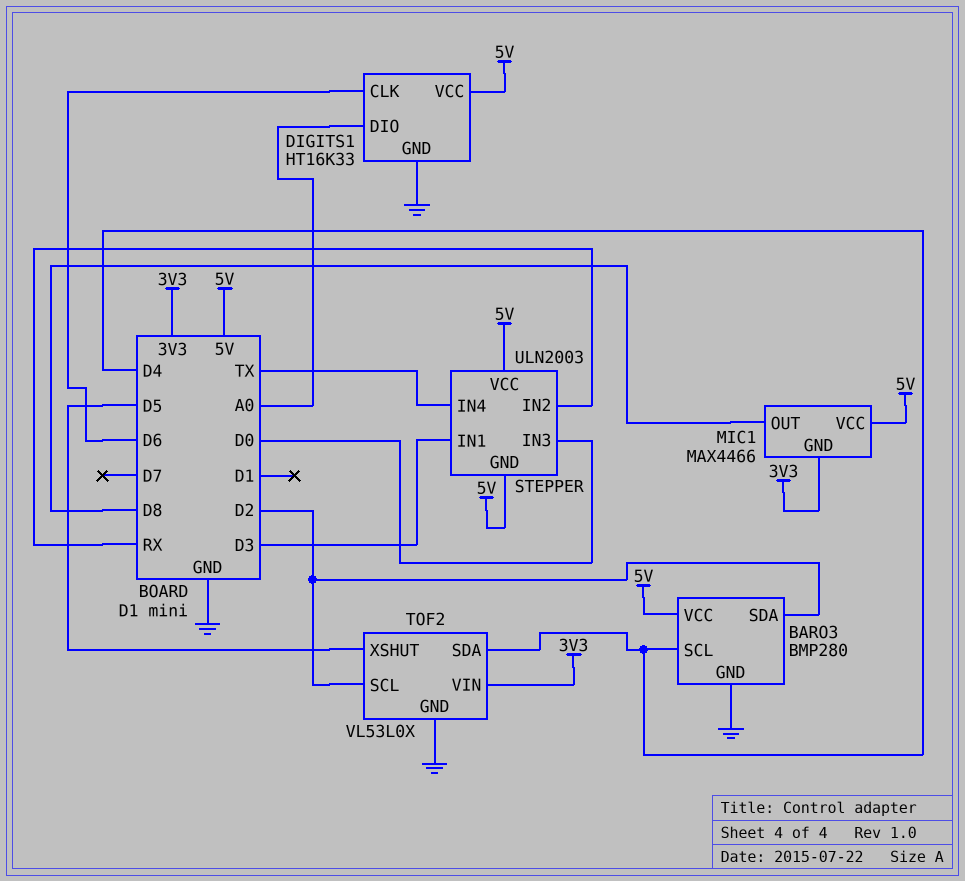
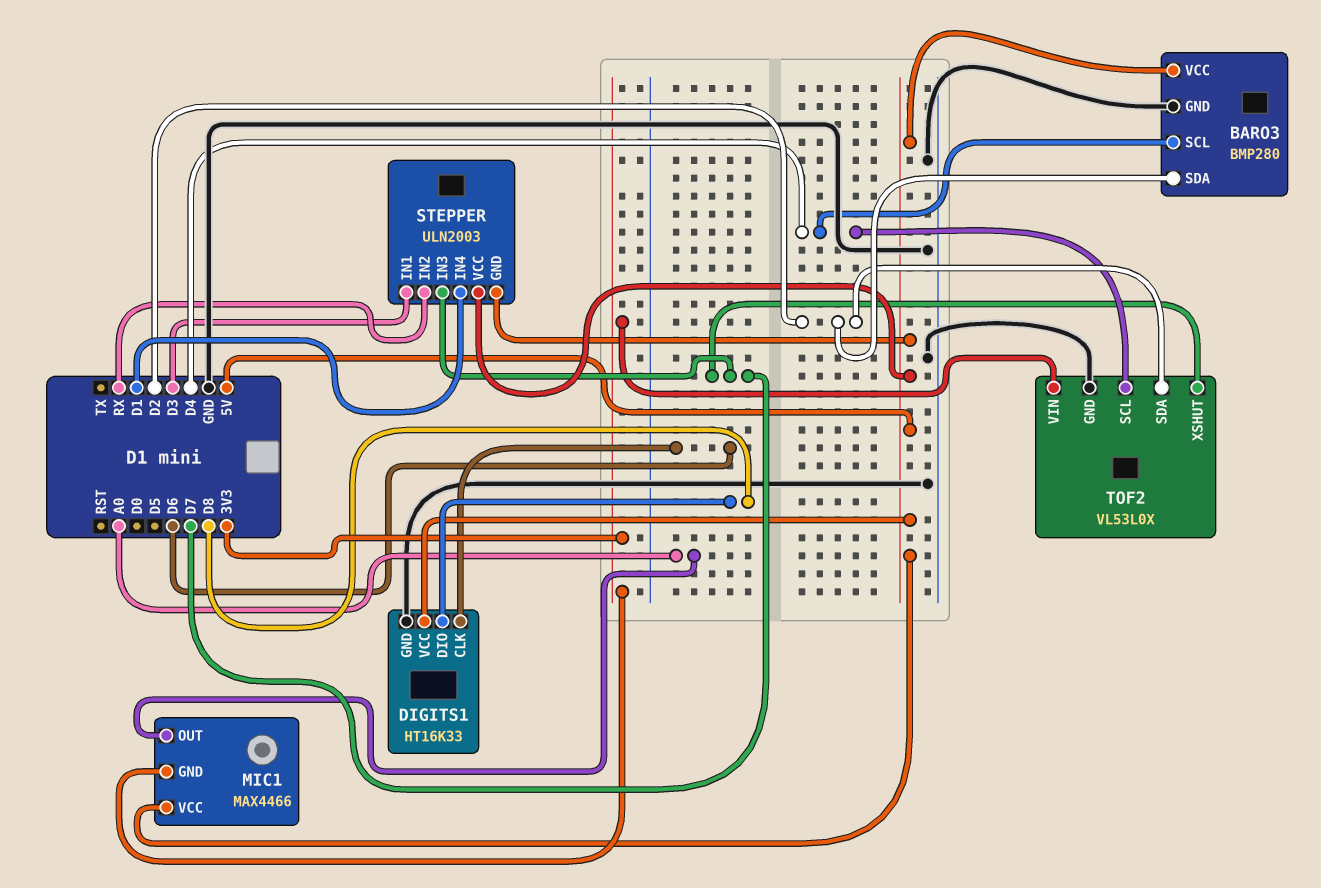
DIGITS1 pin DIO: A0 -> D8
MIC1 pin OUT: D8 -> A0
STEPPER pin IN3: D0 -> D7
STEPPER pin IN4: TX -> D1
TOF2 pin SCL: D2 -> D4
TOF2 pin SDA: D4 -> D2
TOF2 pin XSHUT: D5 -> D7

